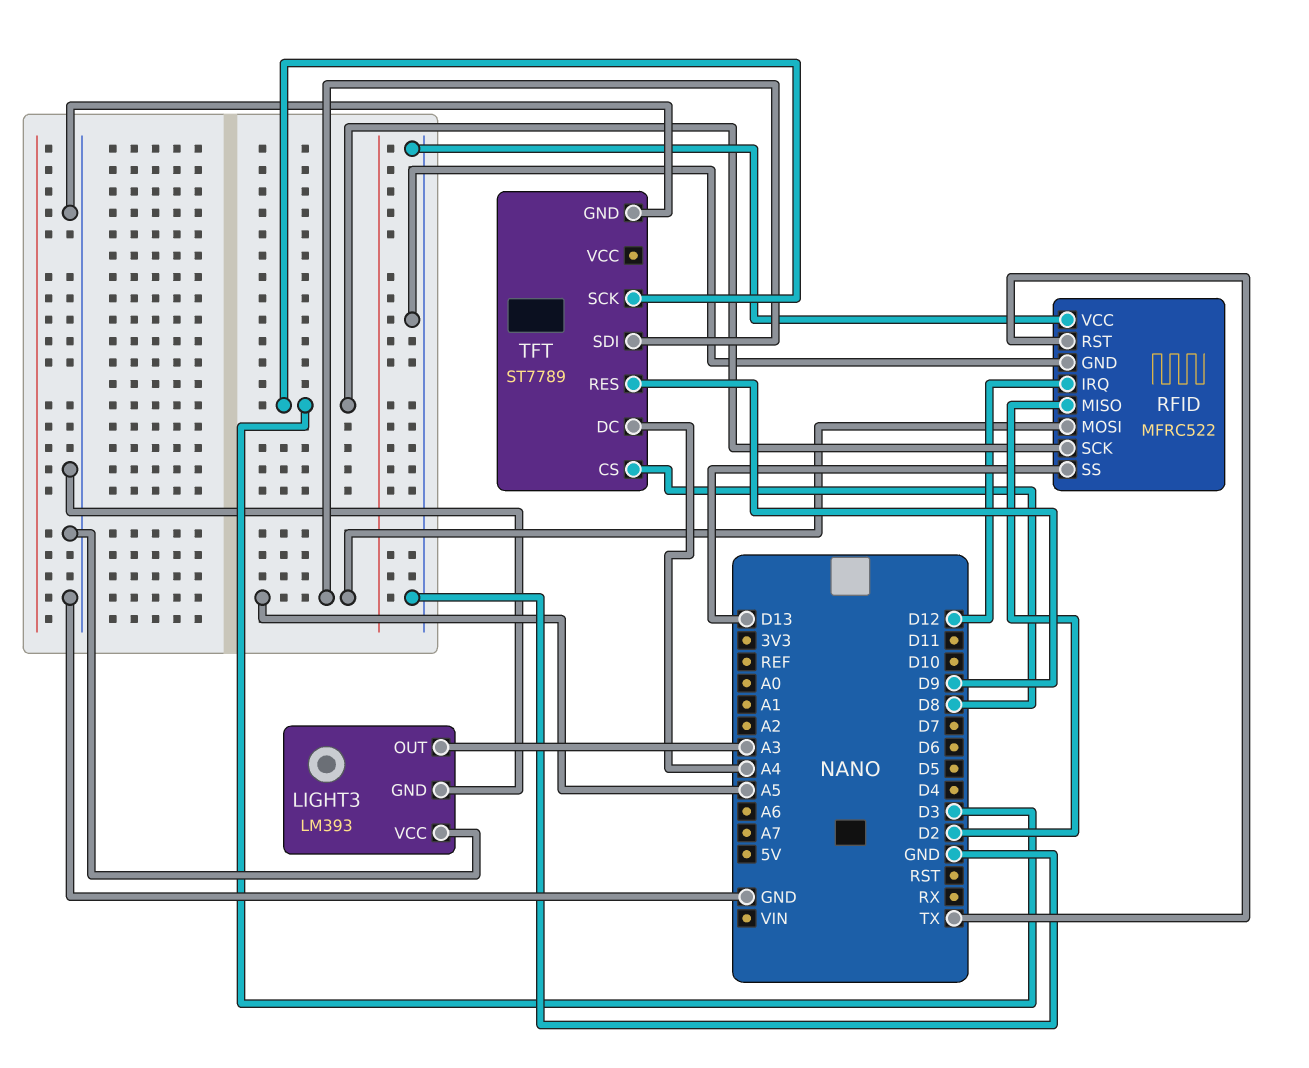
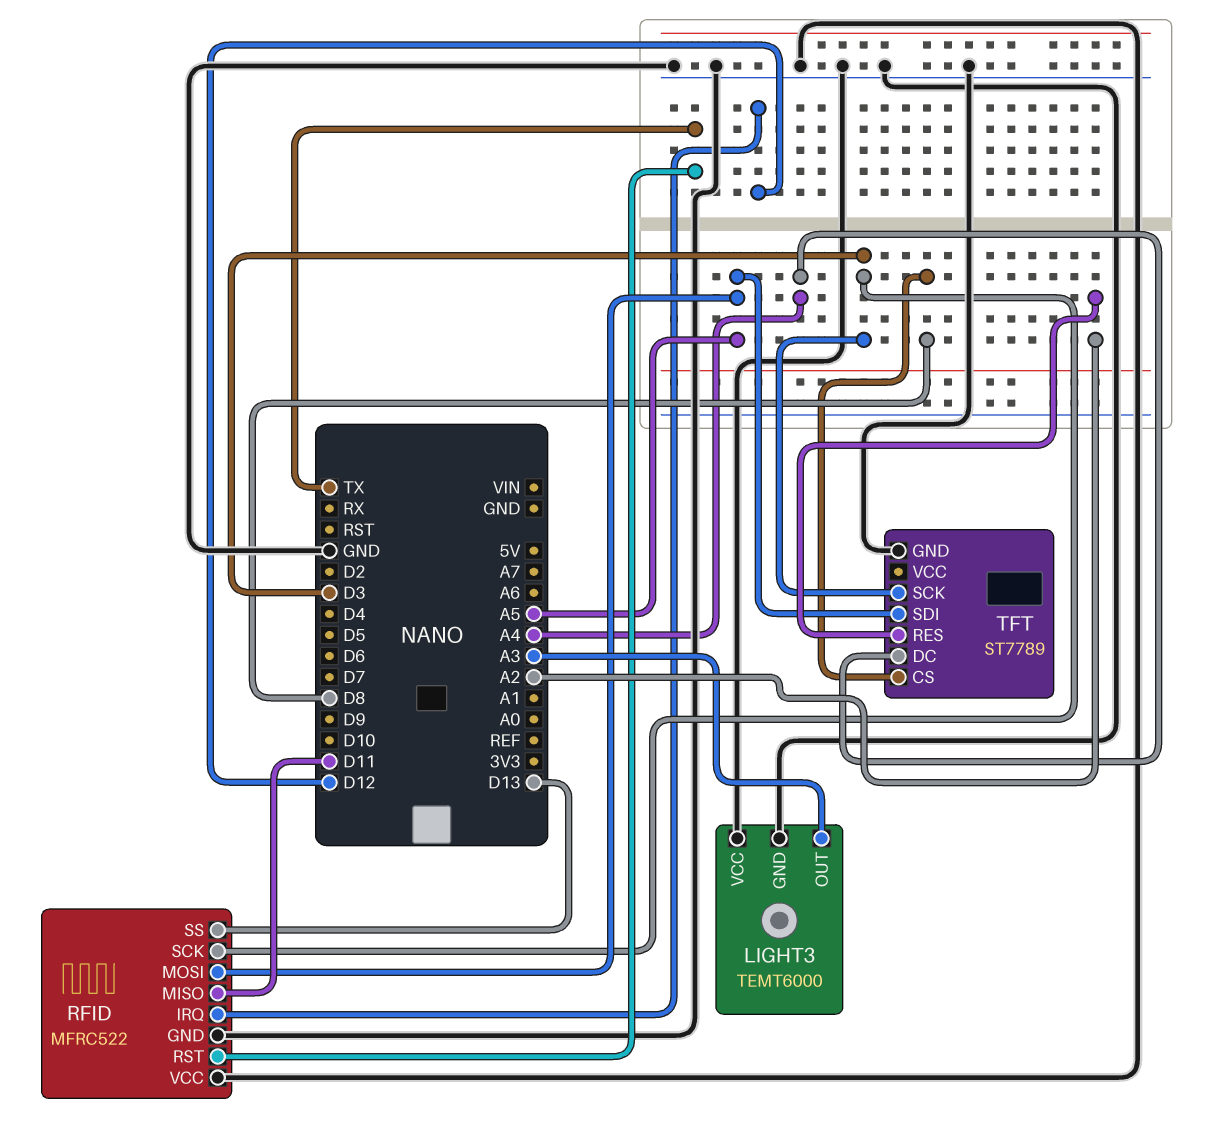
LIGHT3: LM393 -> TEMT6000
RFID pin MISO: D2 -> D11
TFT pin RES: D9 -> A2

